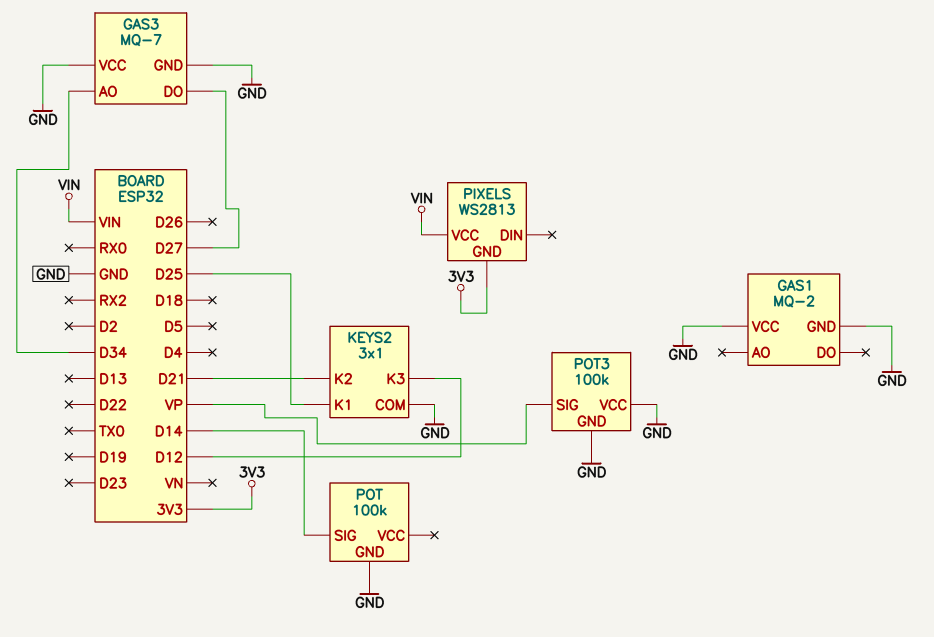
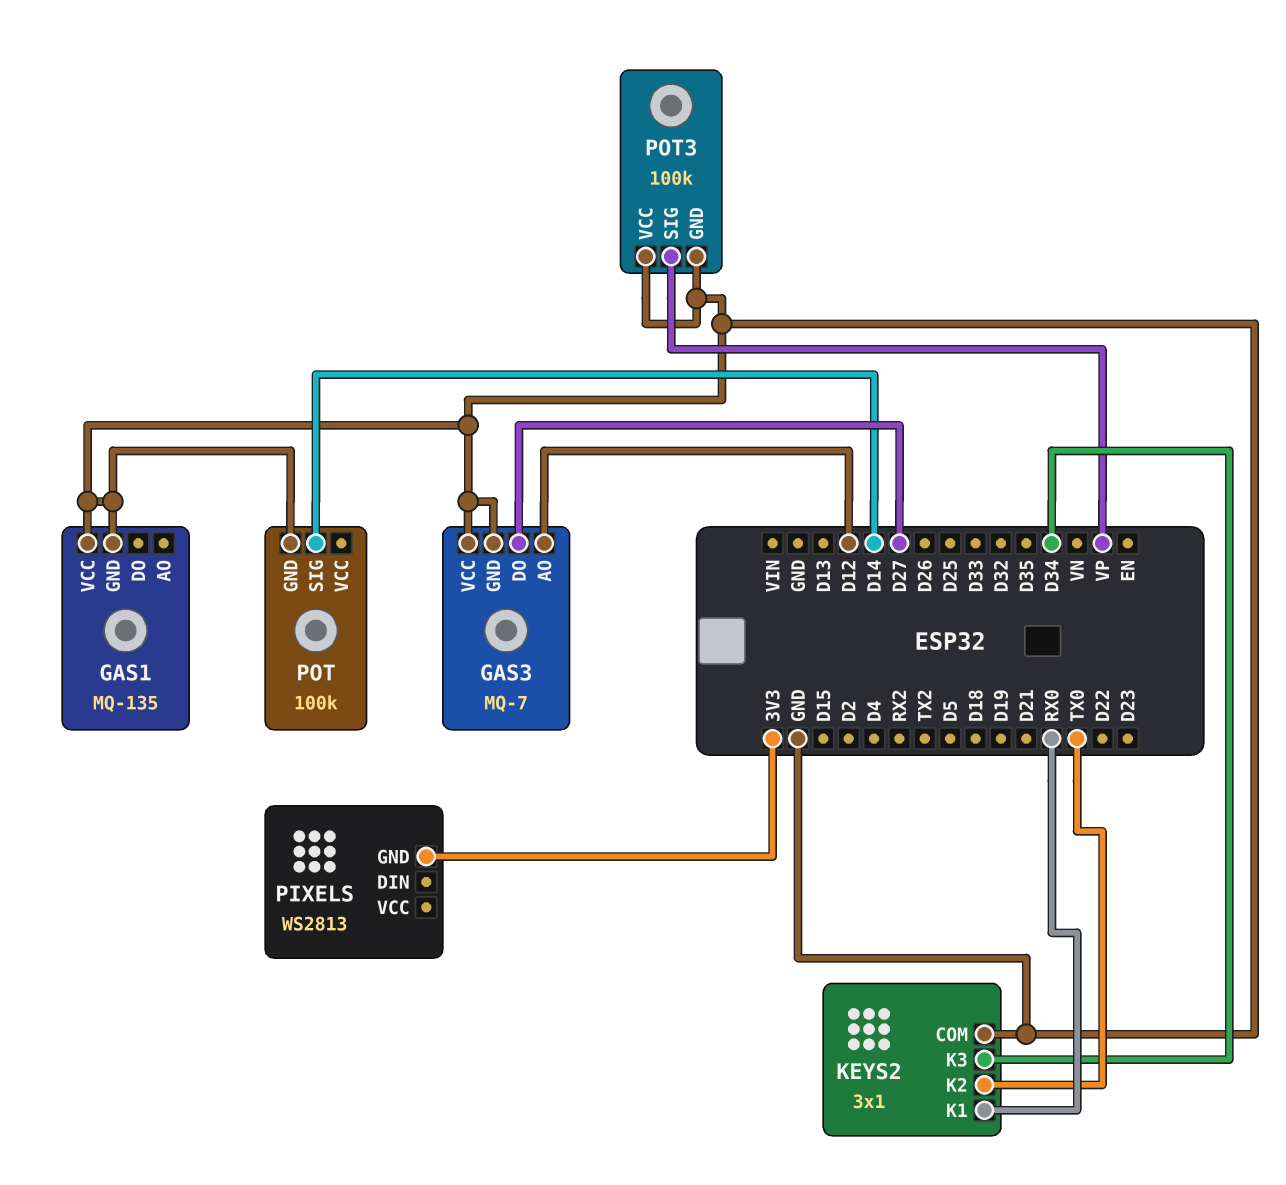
GAS1: MQ-2 -> MQ-135
GAS3 pin AO: D34 -> D12
KEYS2 pin K1: D25 -> RX0
KEYS2 pin K2: D21 -> TX0
KEYS2 pin K3: D12 -> D34
PIXELS pin VCC: VIN -> none

